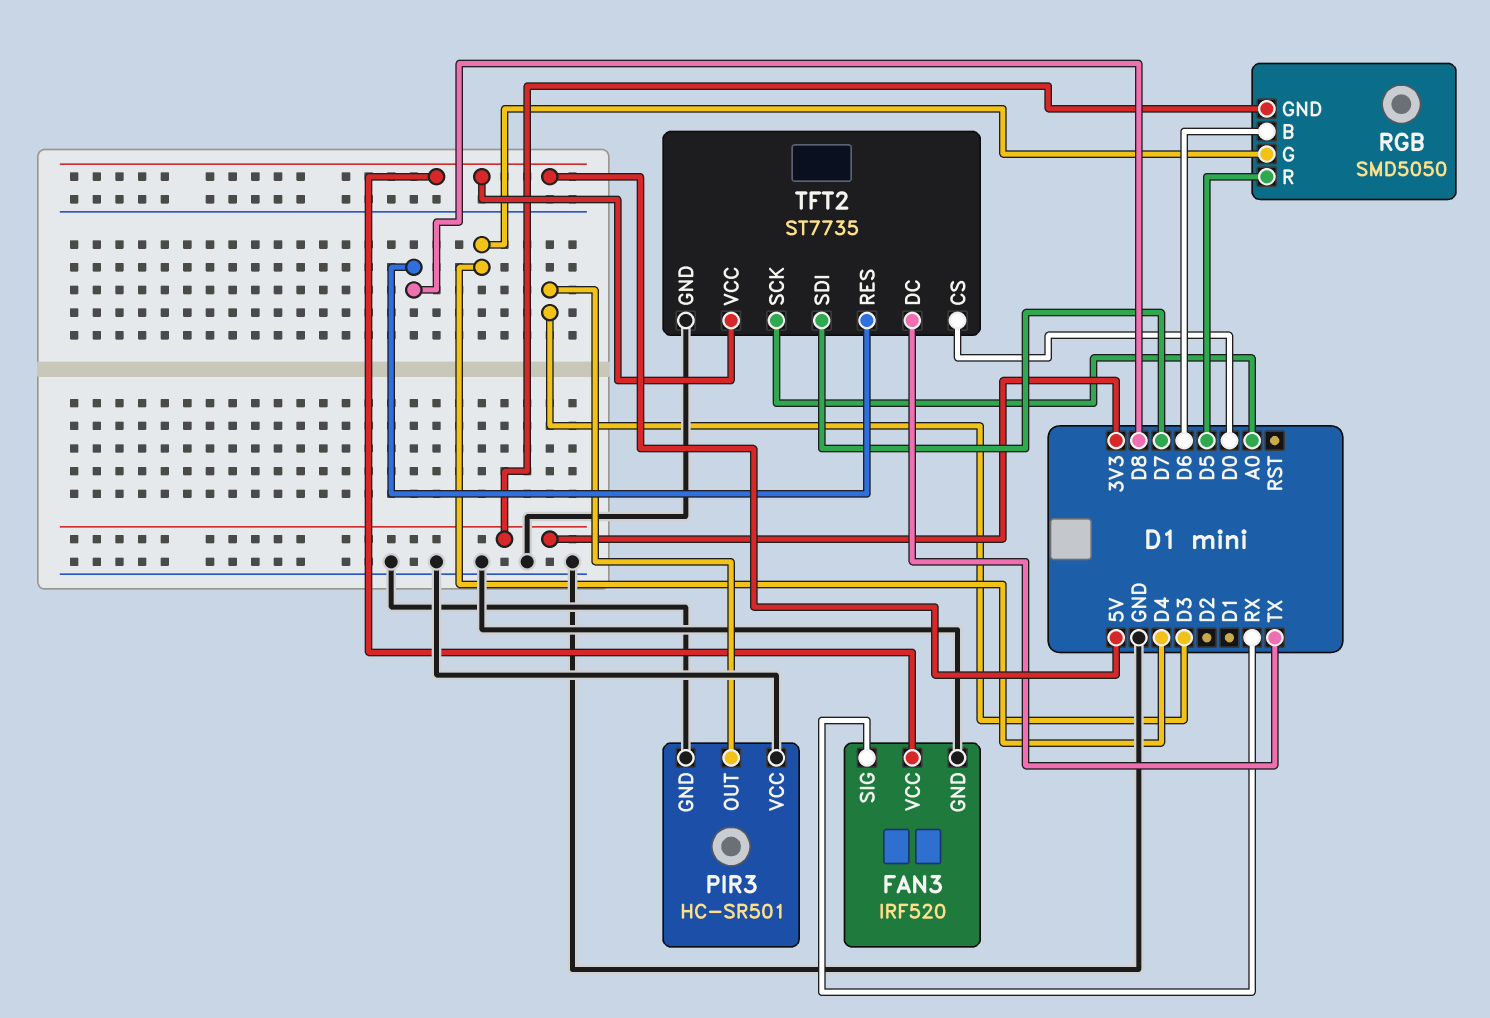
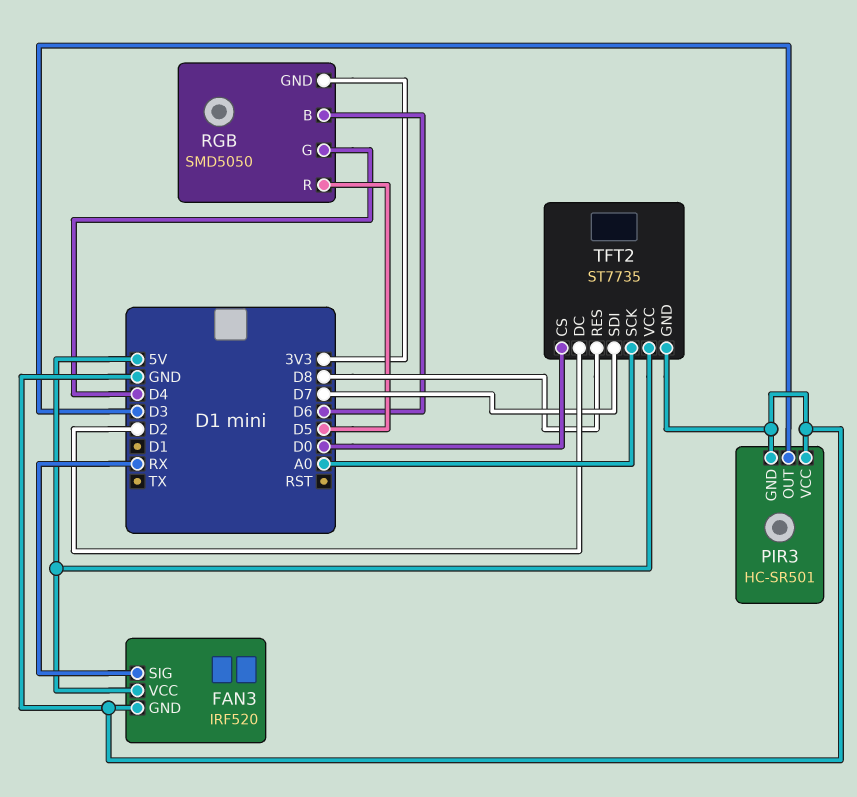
TFT2 pin DC: TX -> D2

